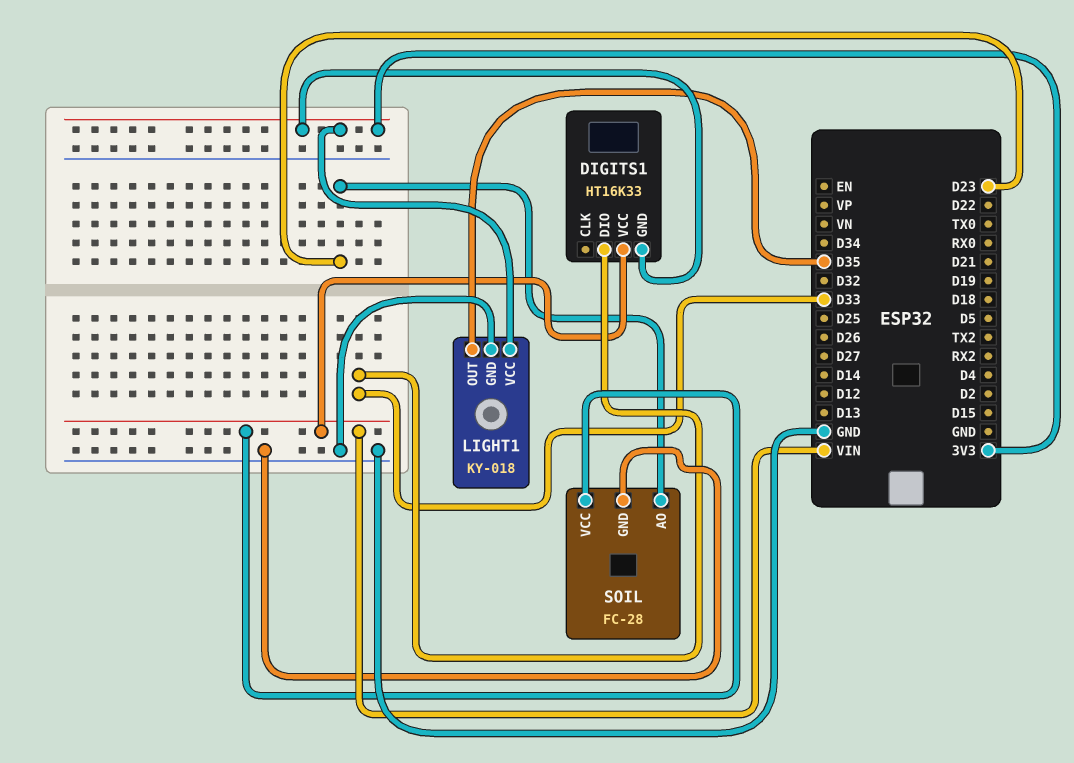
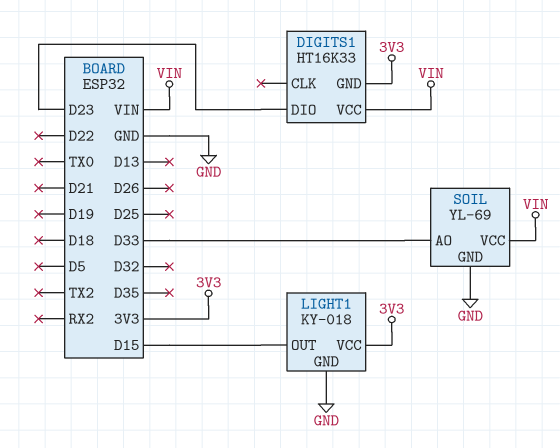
DIGITS1 pin DIO: D33 -> D23
LIGHT1 pin OUT: D35 -> D15
SOIL: FC-28 -> YL-69
SOIL pin AO: D23 -> D33

